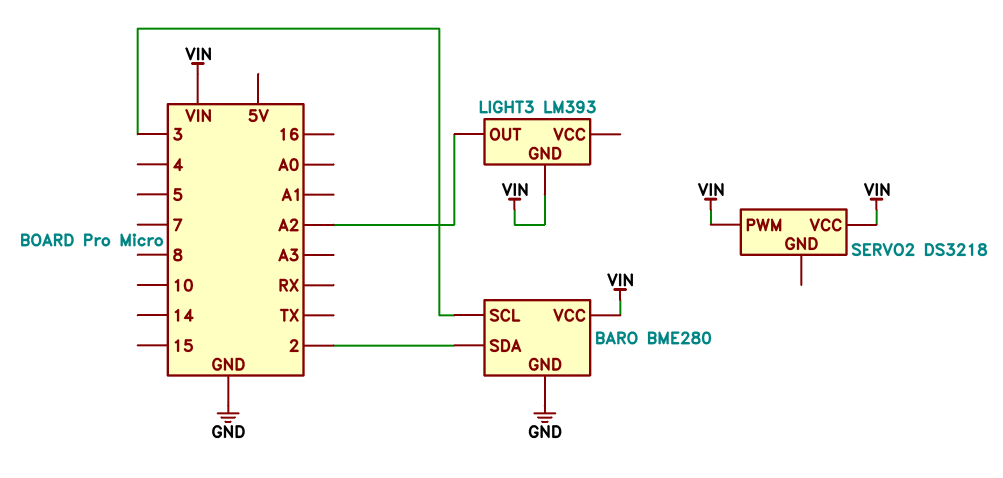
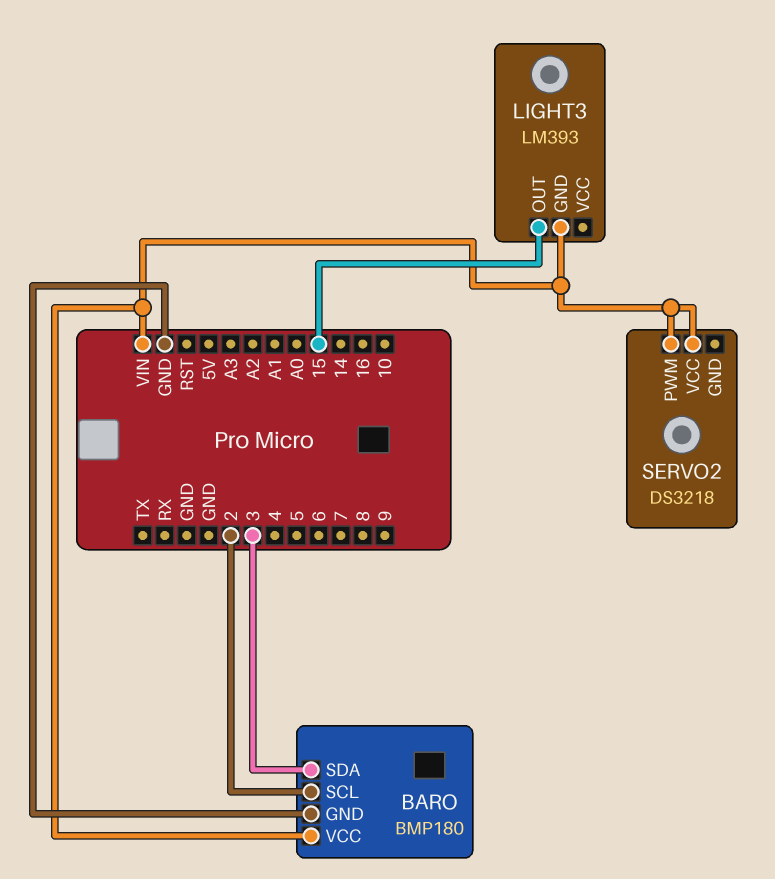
BARO: BME280 -> BMP180
BARO pin SCL: 3 -> 2
BARO pin SDA: 2 -> 3
LIGHT3 pin OUT: A2 -> 15

